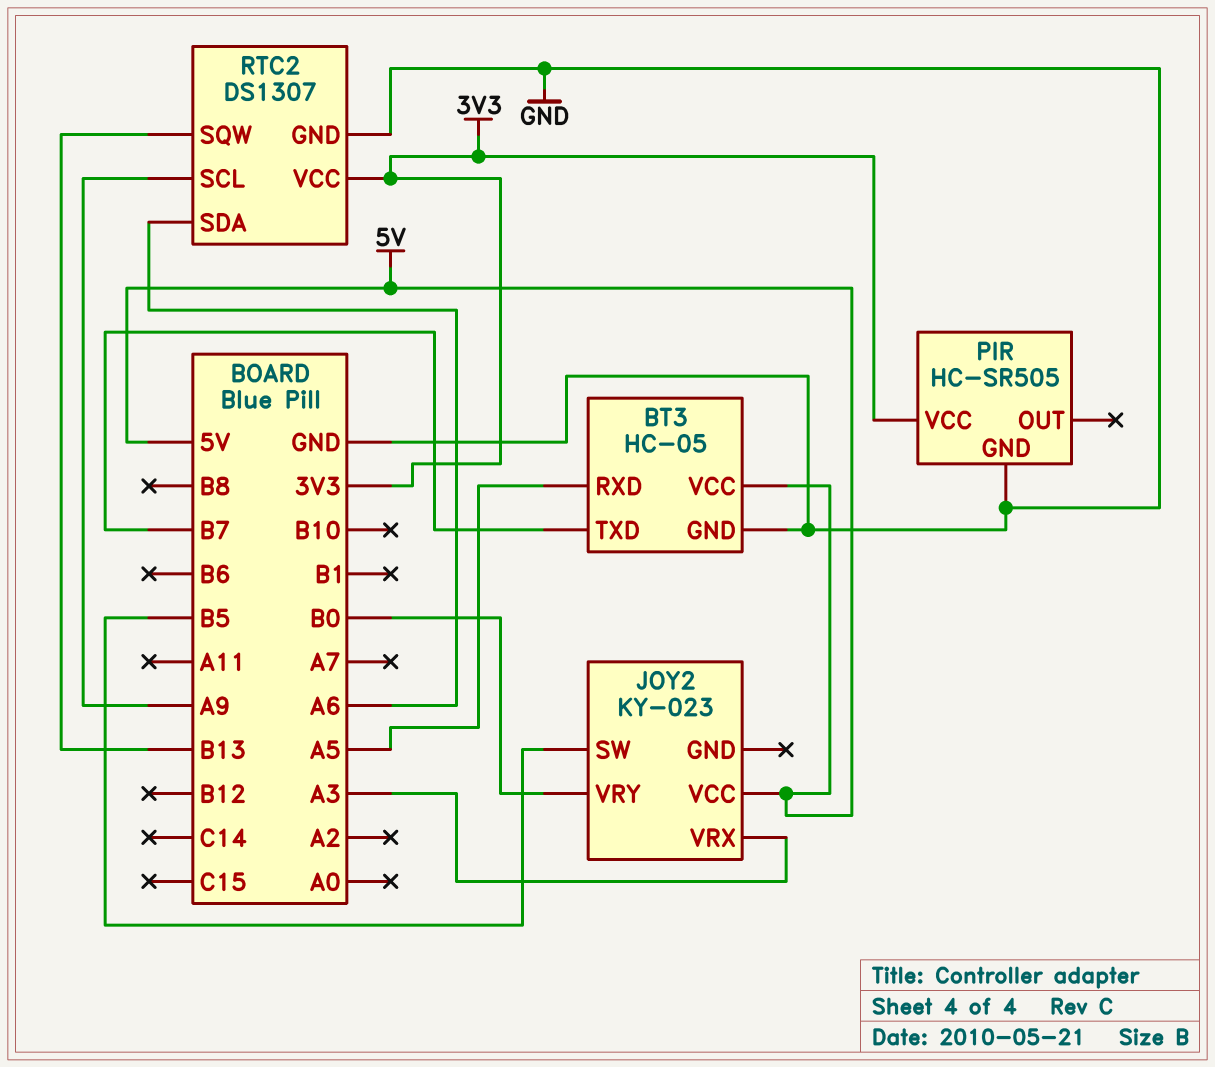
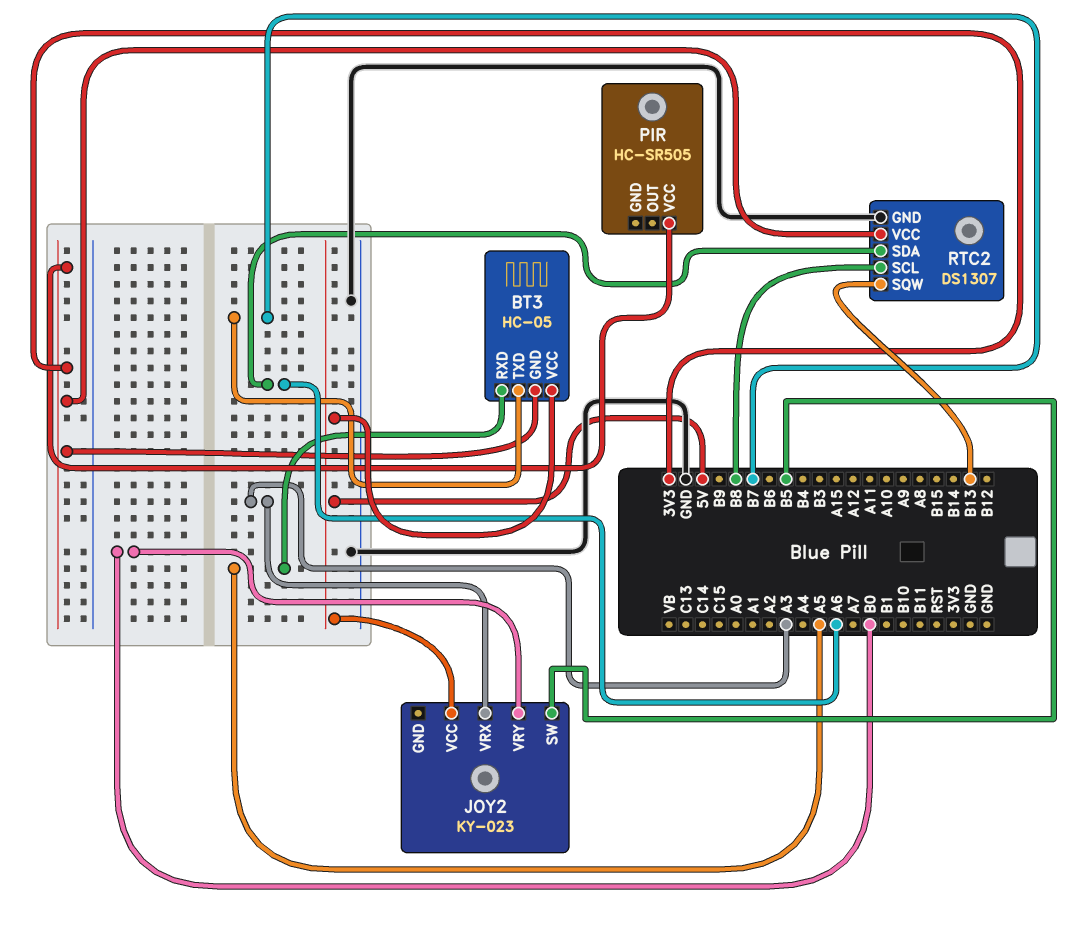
BT3 pin GND: GND -> 3V3
PIR pin GND: GND -> none
RTC2 pin SCL: A9 -> B8

